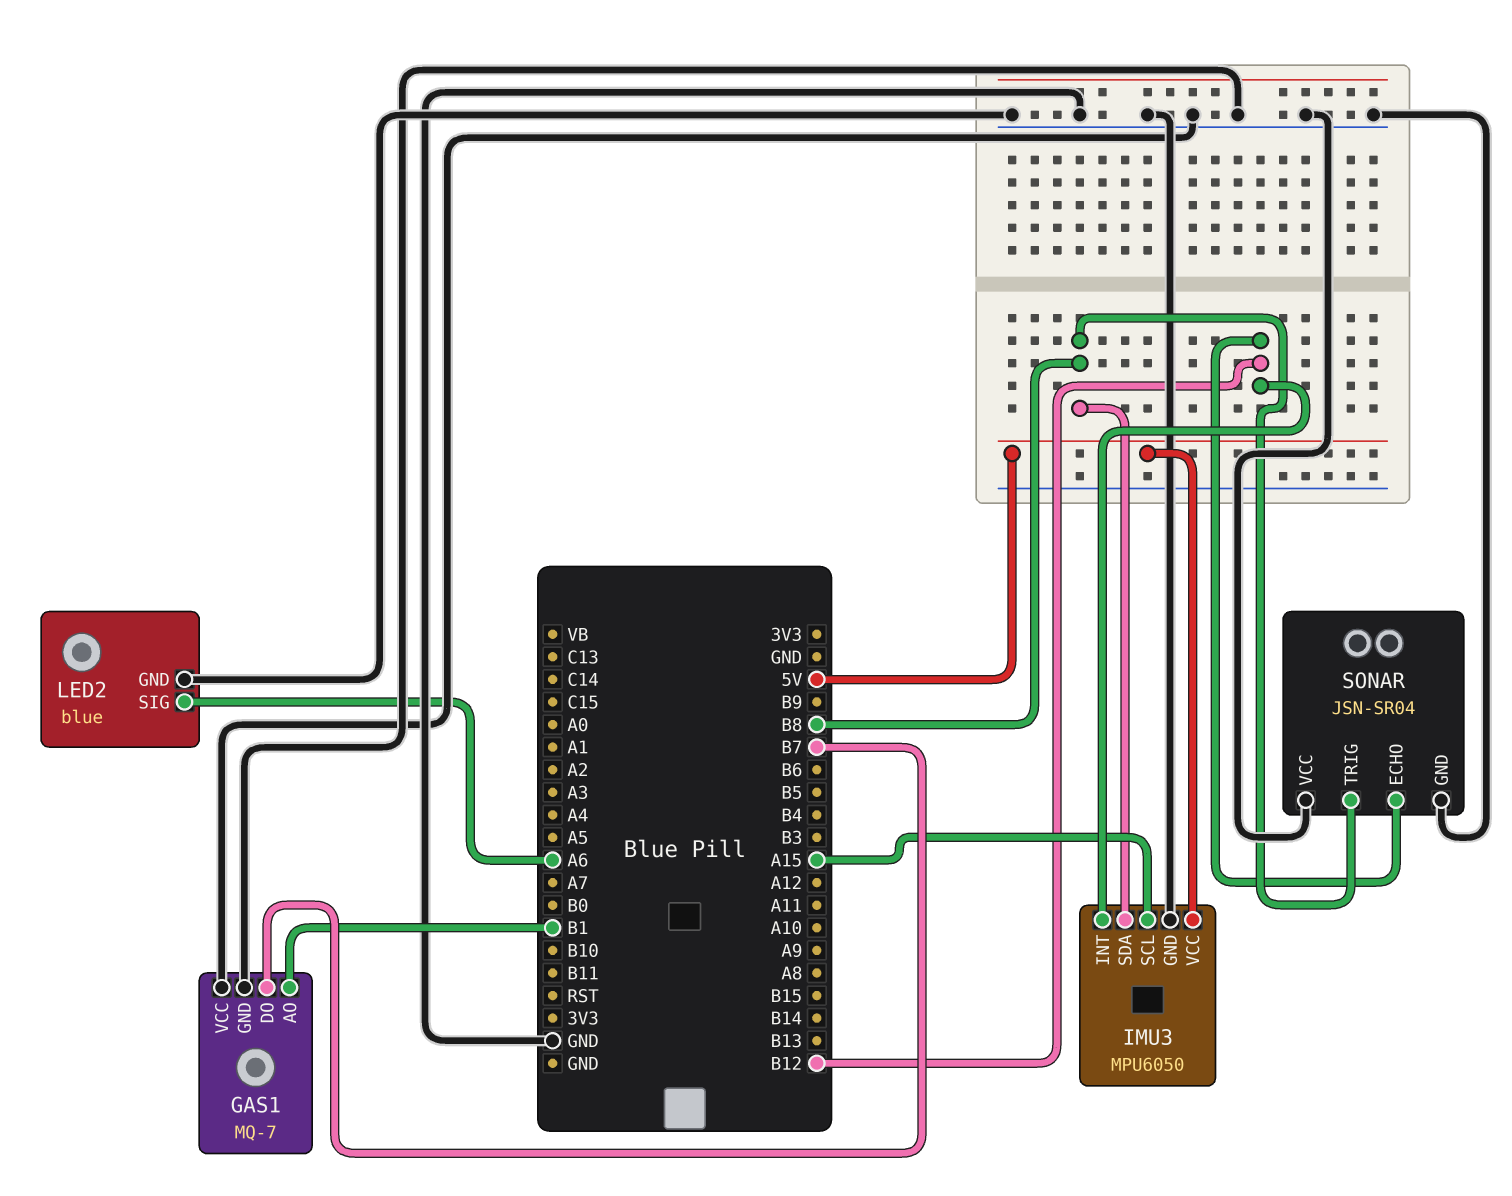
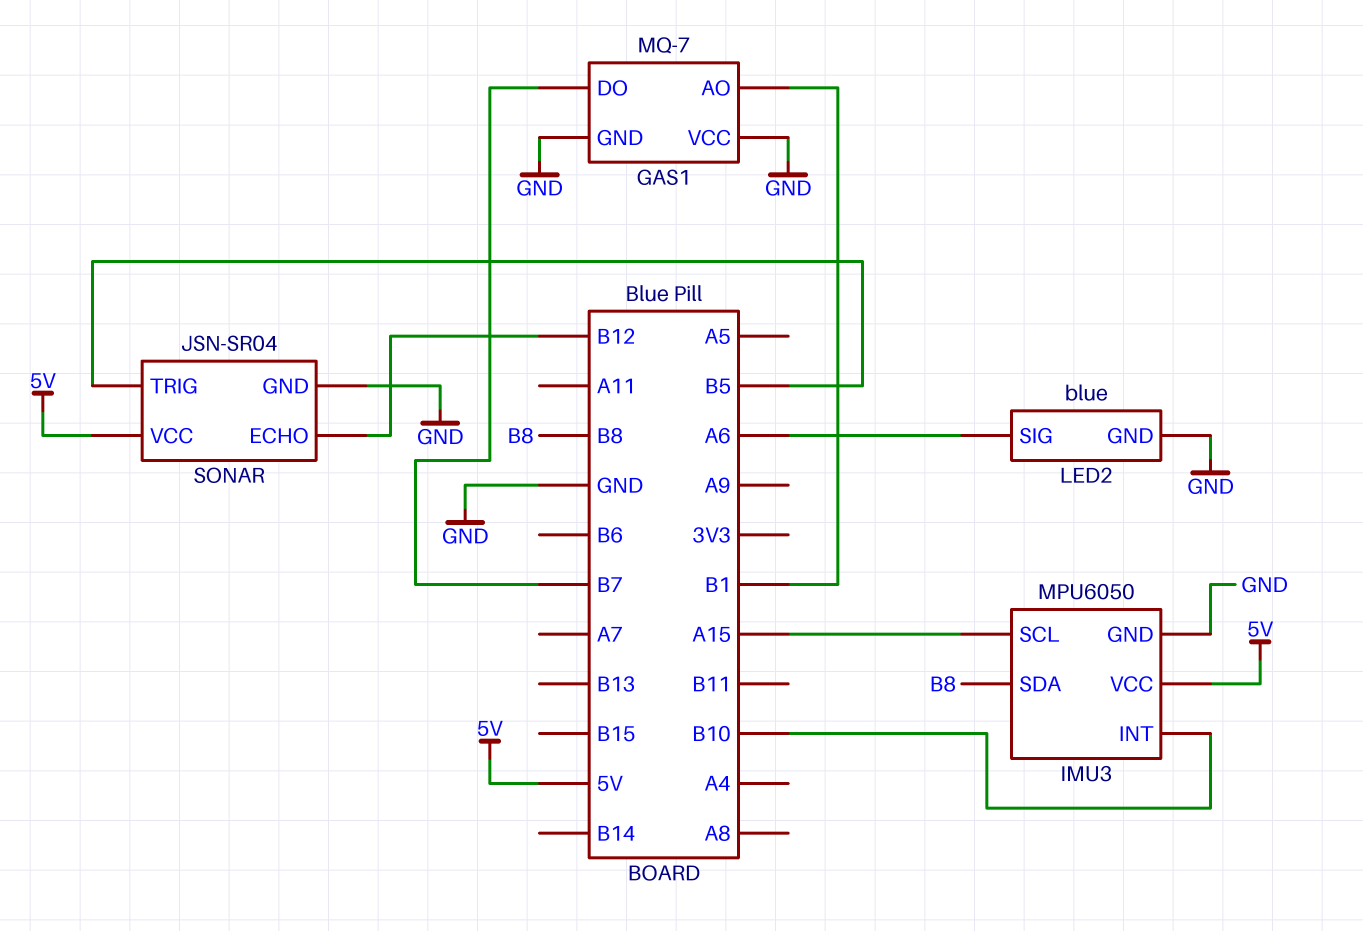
IMU3 pin INT: B12 -> B10
SONAR pin TRIG: B8 -> B5
SONAR pin VCC: GND -> 5V

